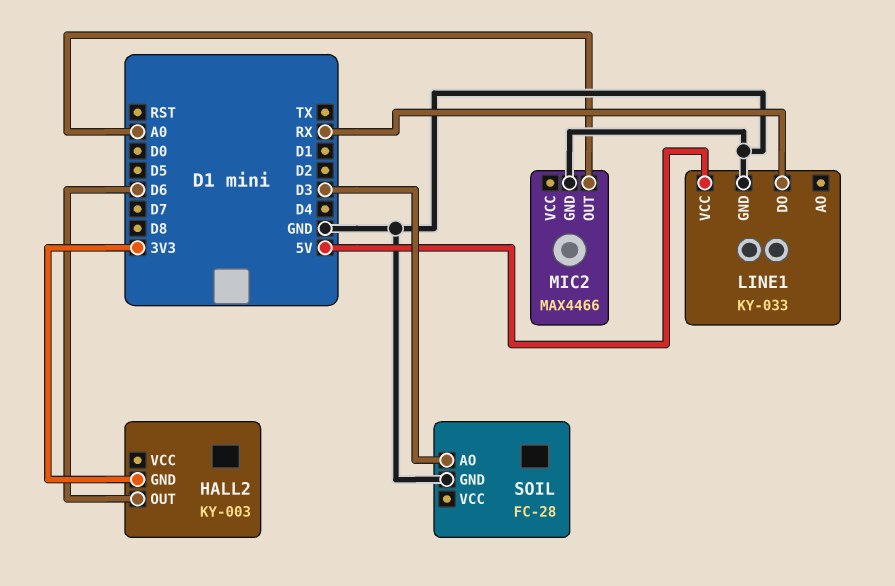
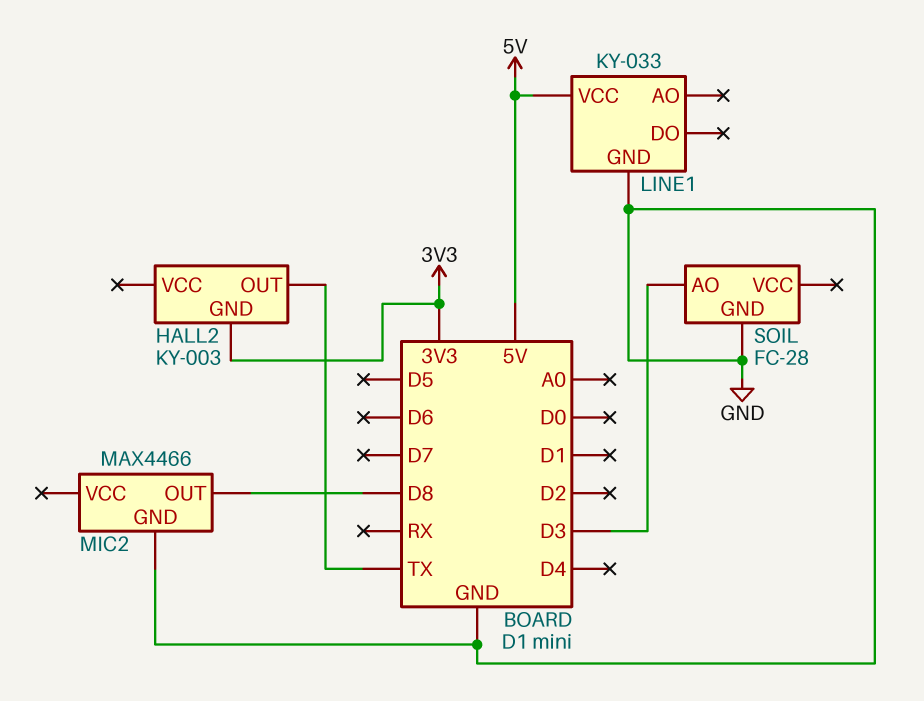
HALL2 pin OUT: D6 -> TX
LINE1 pin DO: RX -> none
MIC2 pin OUT: A0 -> D8

